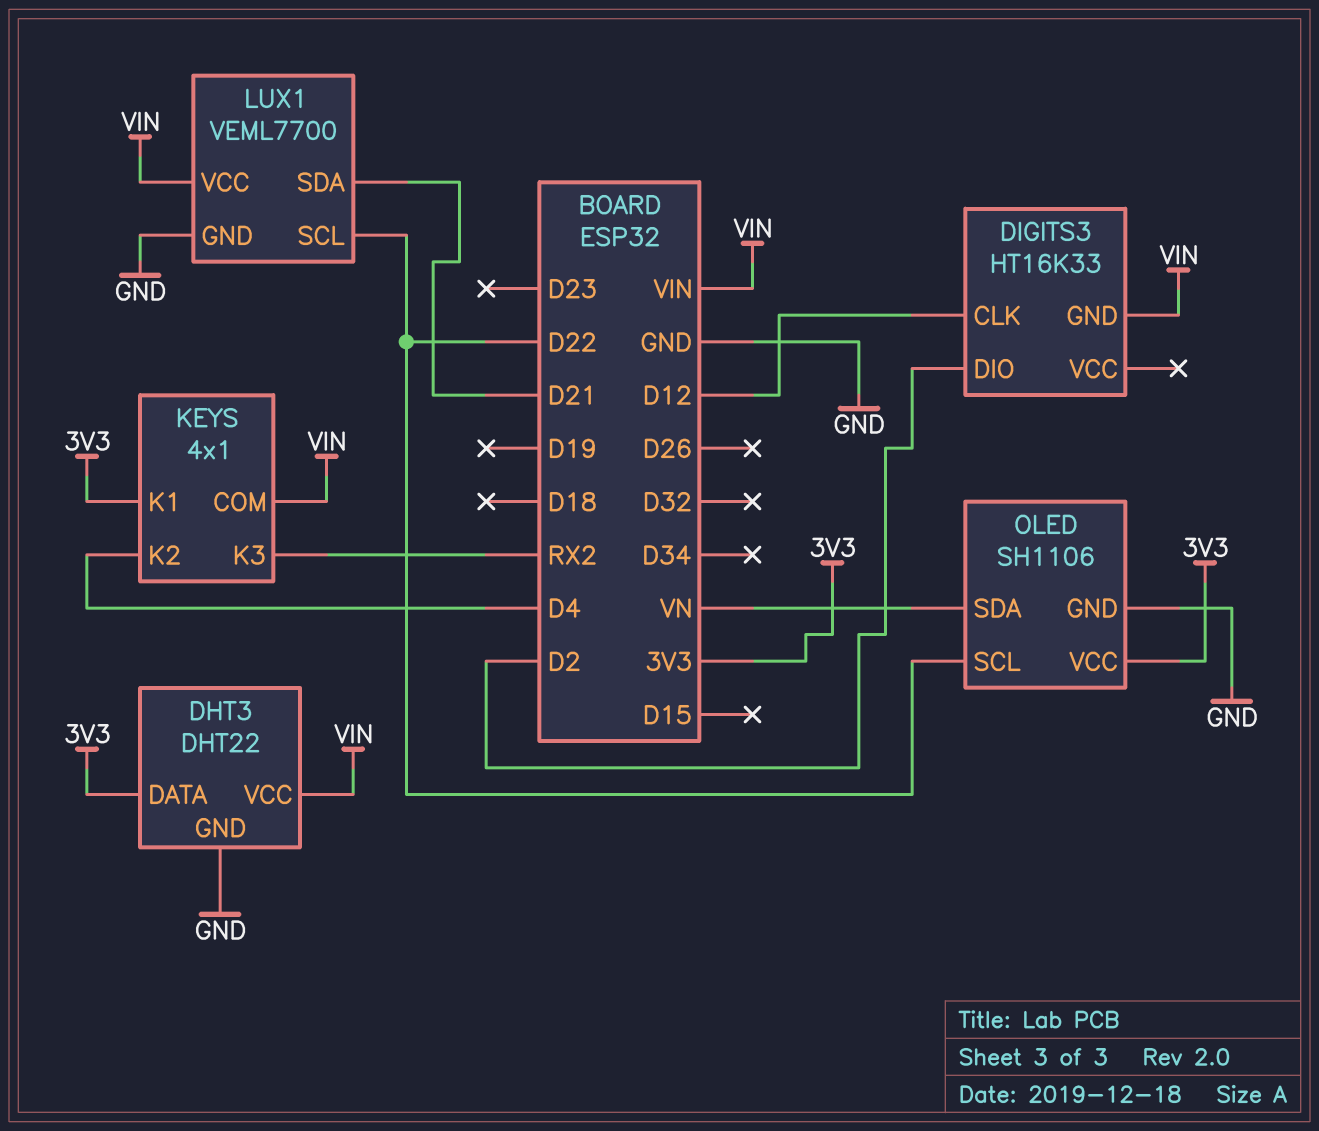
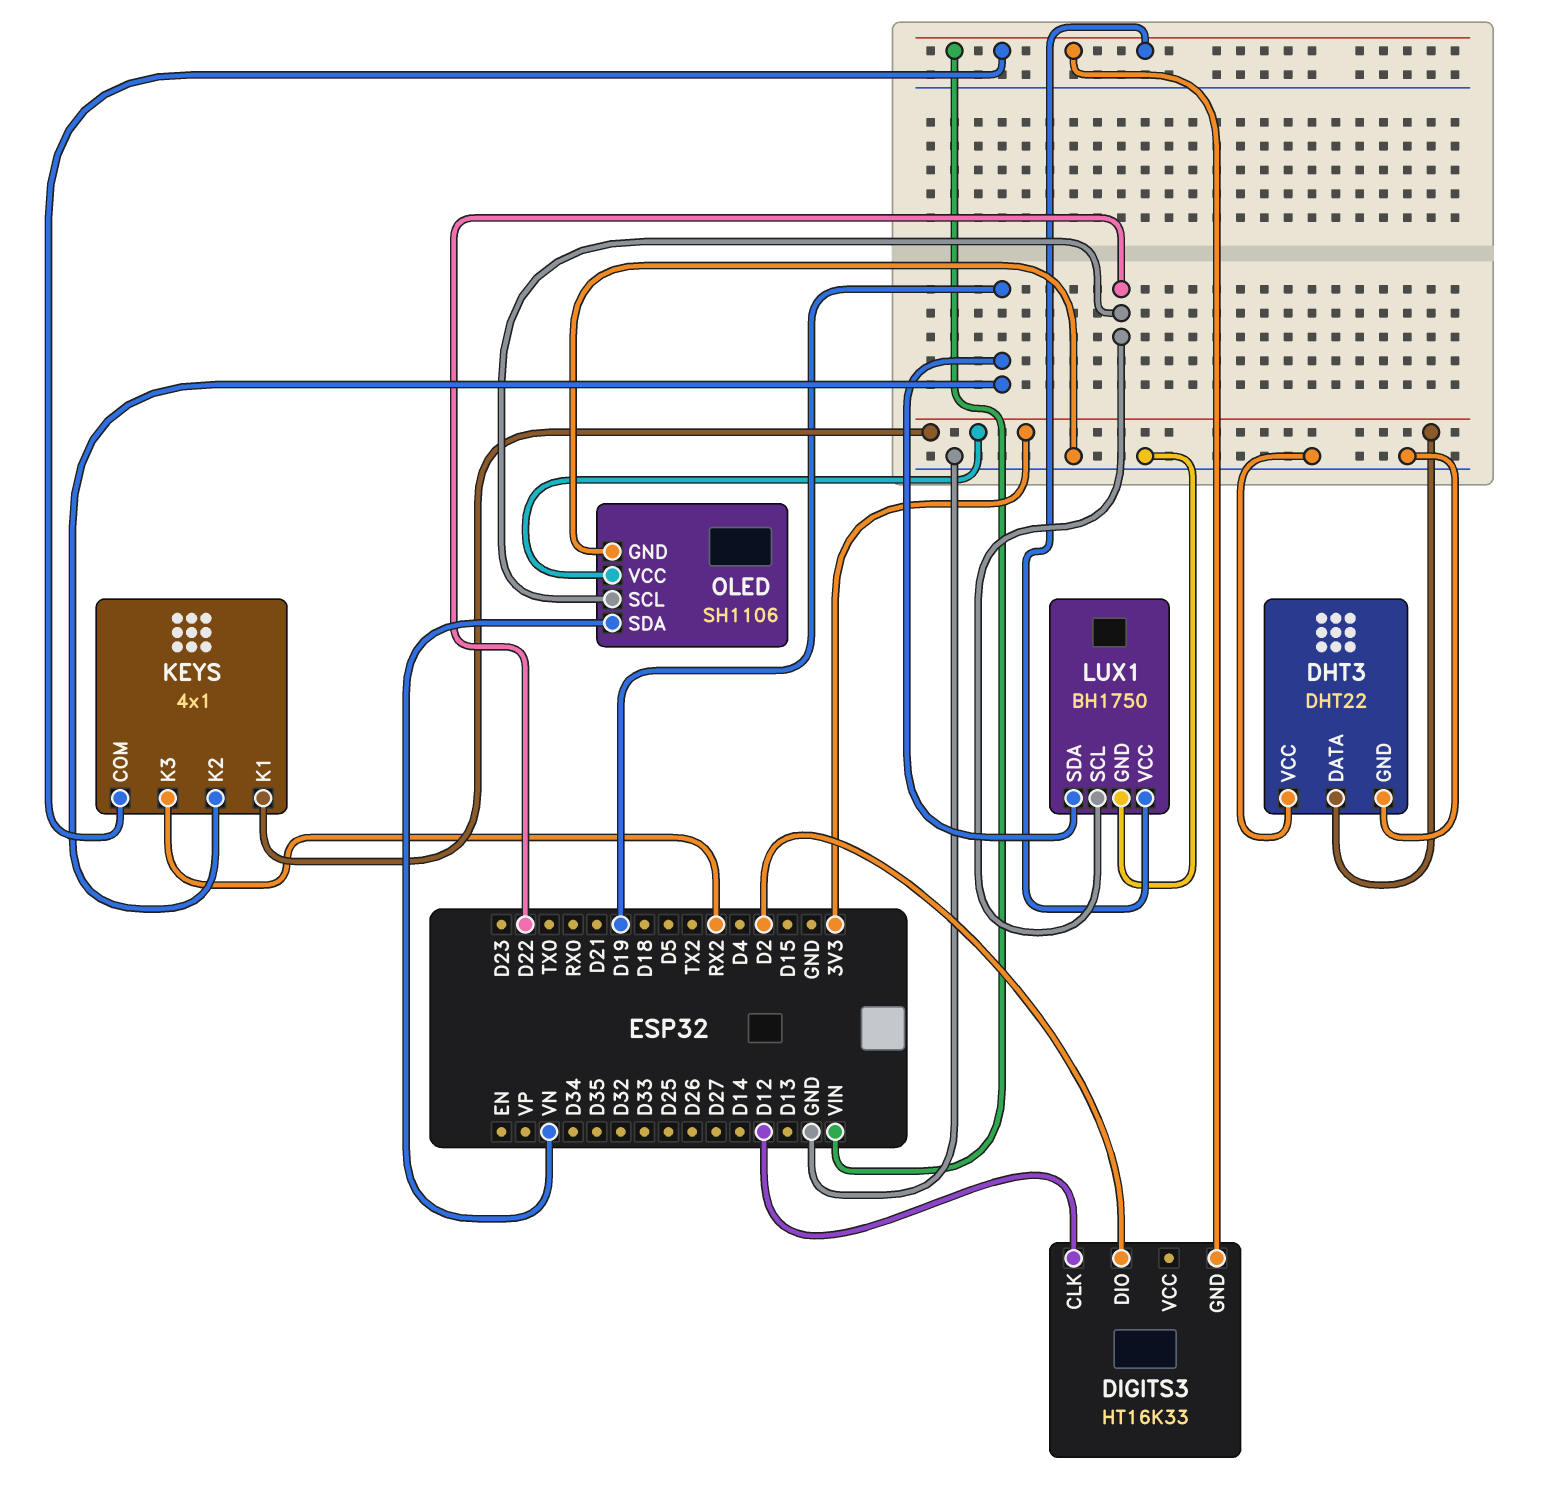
DHT3 pin VCC: VIN -> GND
KEYS pin K2: D4 -> D19
LUX1: VEML7700 -> BH1750
LUX1 pin SDA: D21 -> D19

